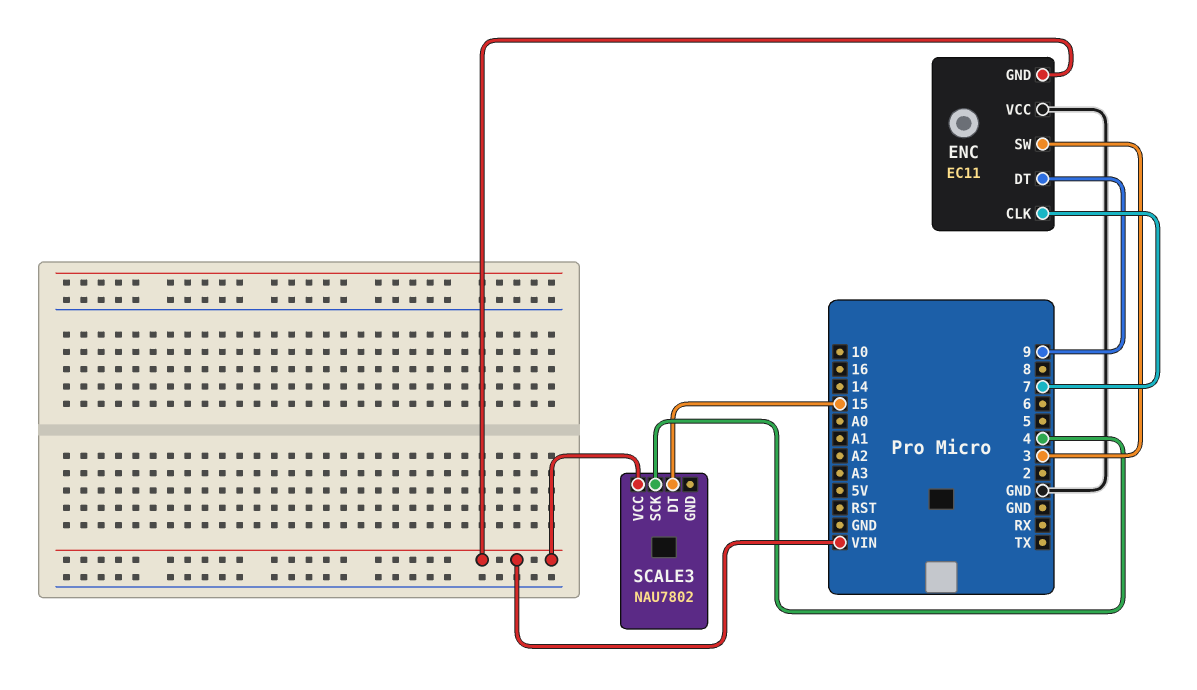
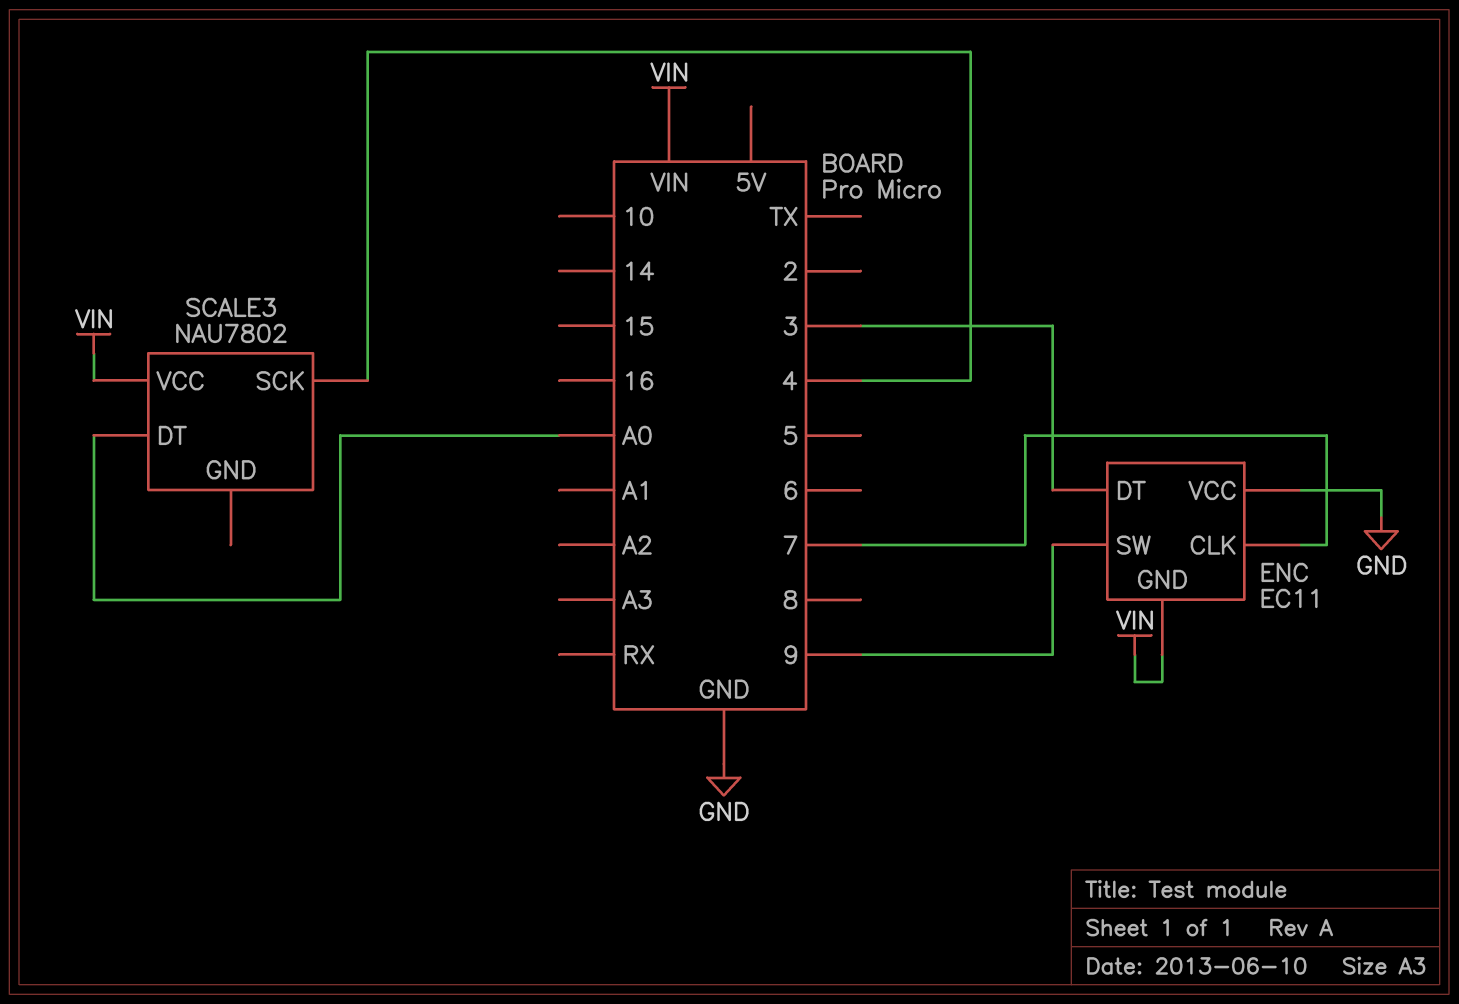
ENC pin DT: 9 -> 3
ENC pin SW: 3 -> 9
SCALE3 pin DT: 15 -> A0

